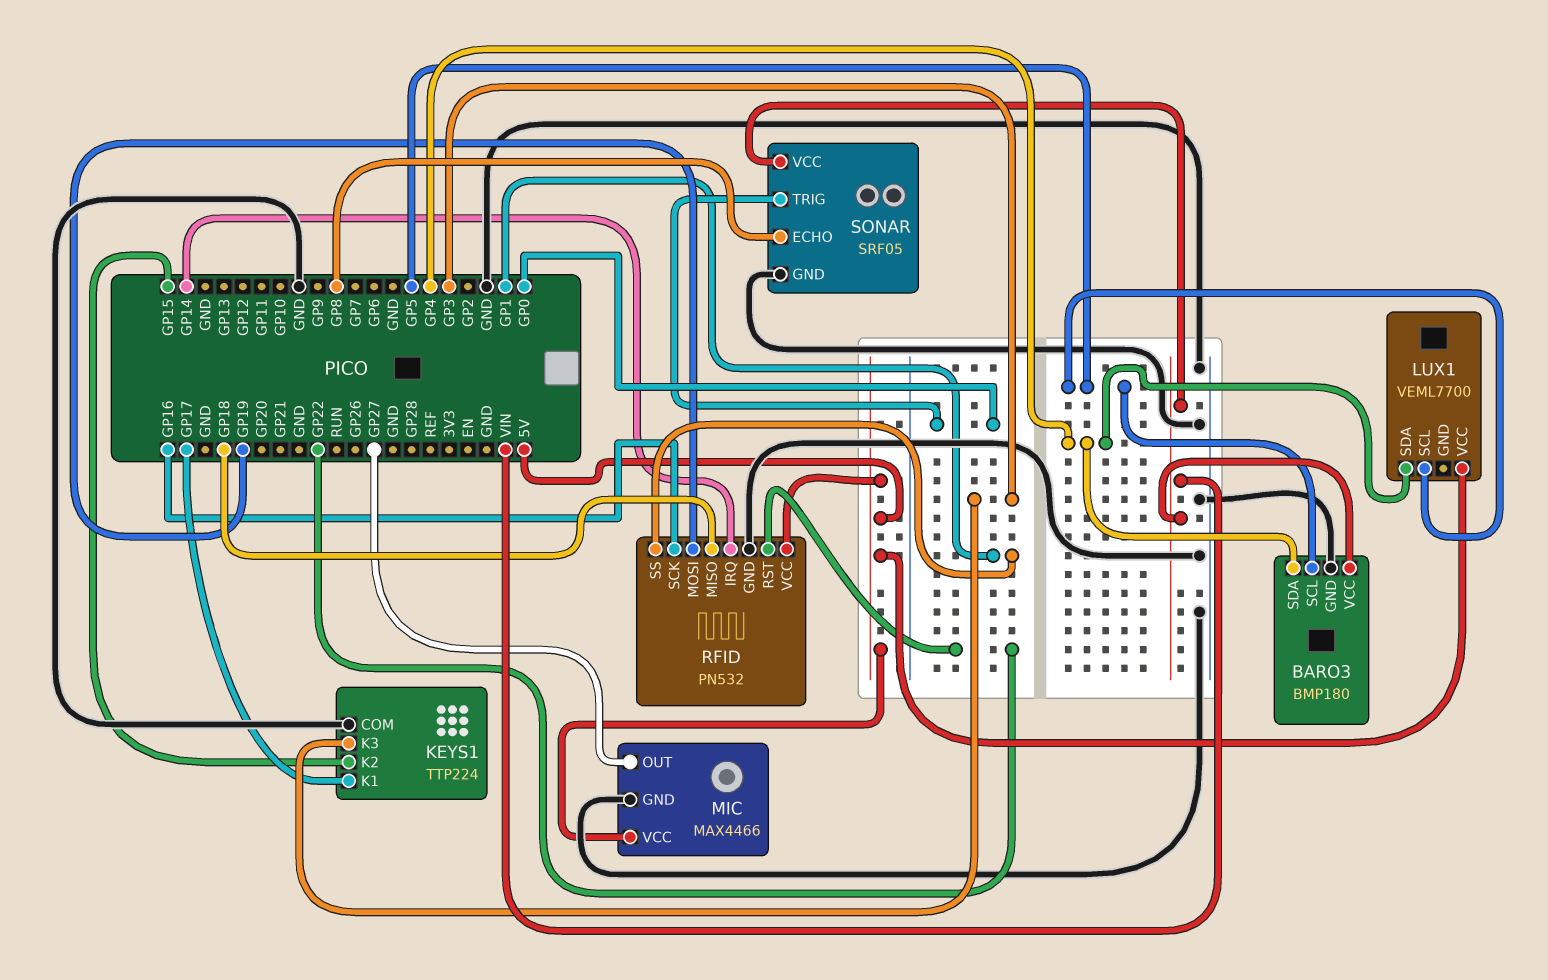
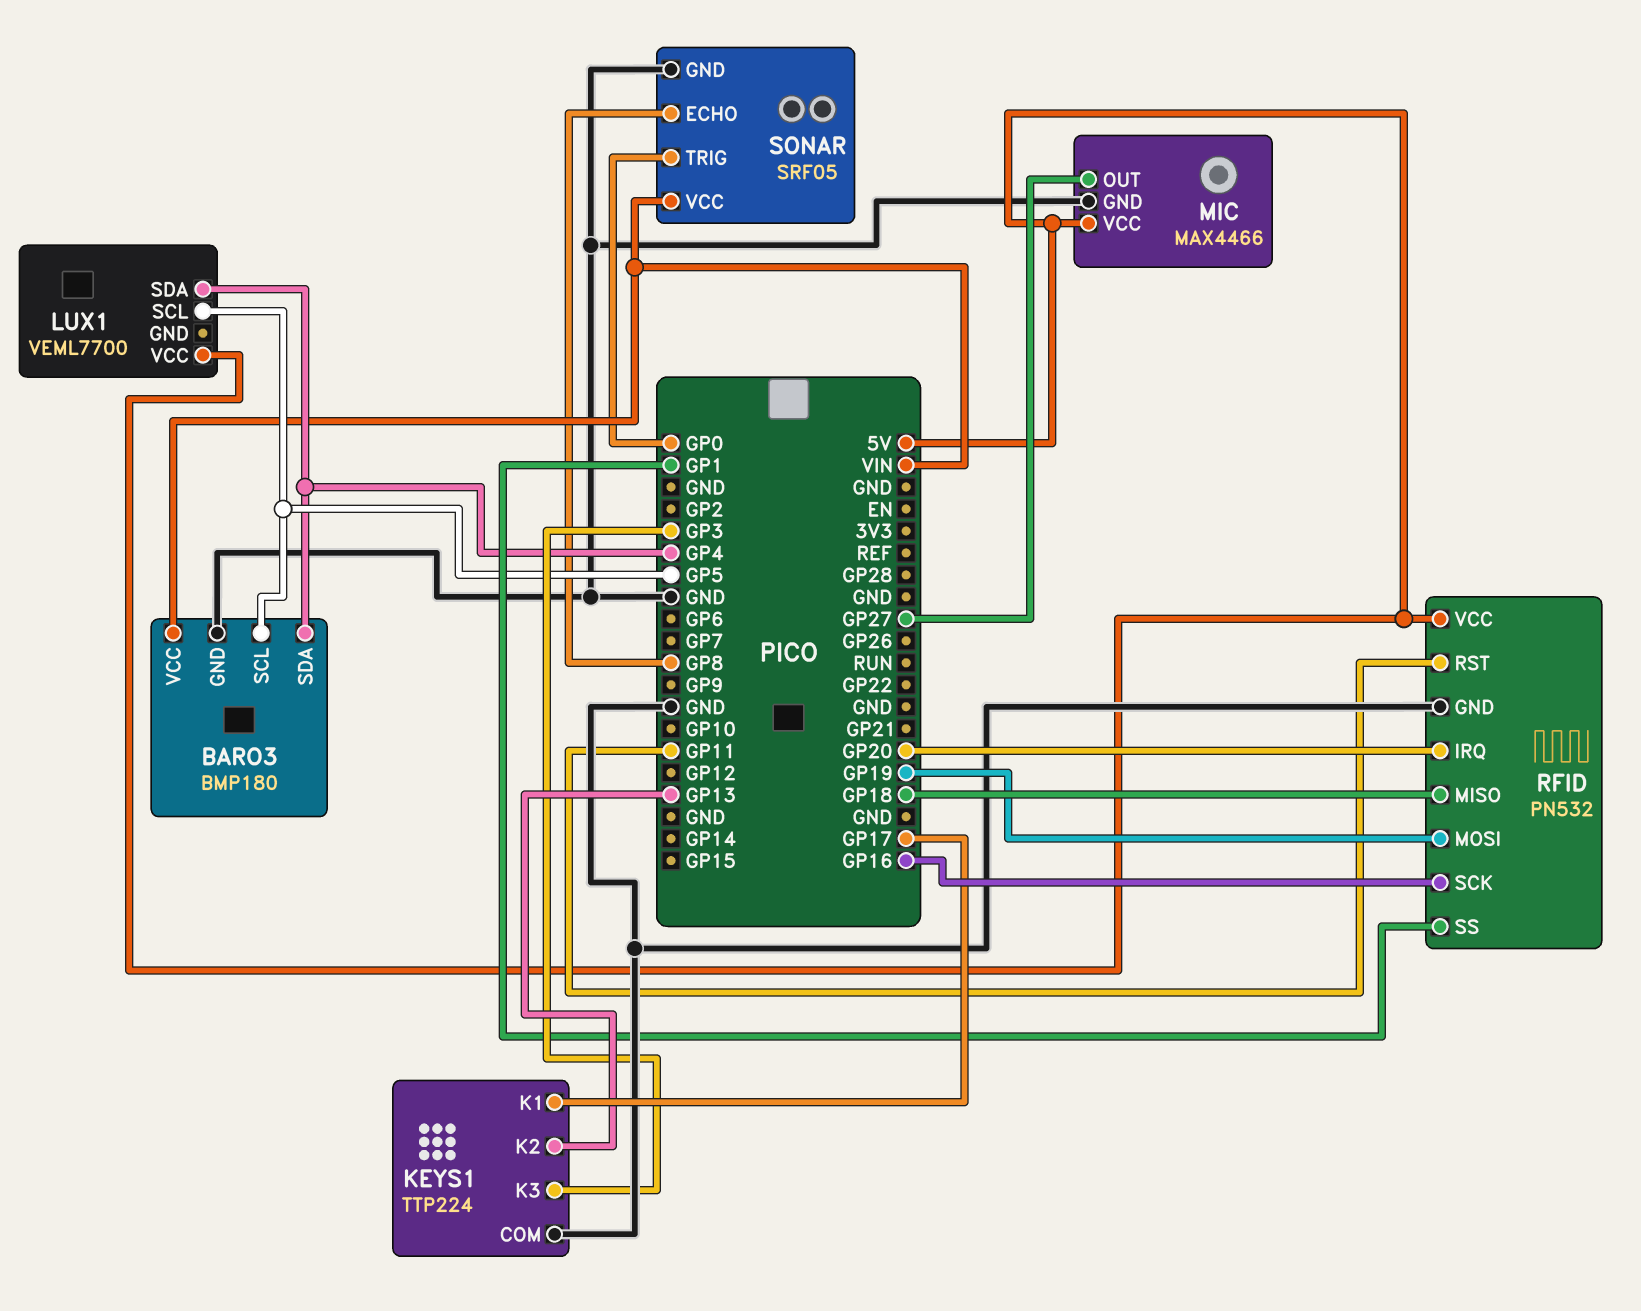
KEYS1 pin K2: GP15 -> GP13
RFID pin IRQ: GP14 -> GP20
RFID pin RST: GP22 -> GP11

